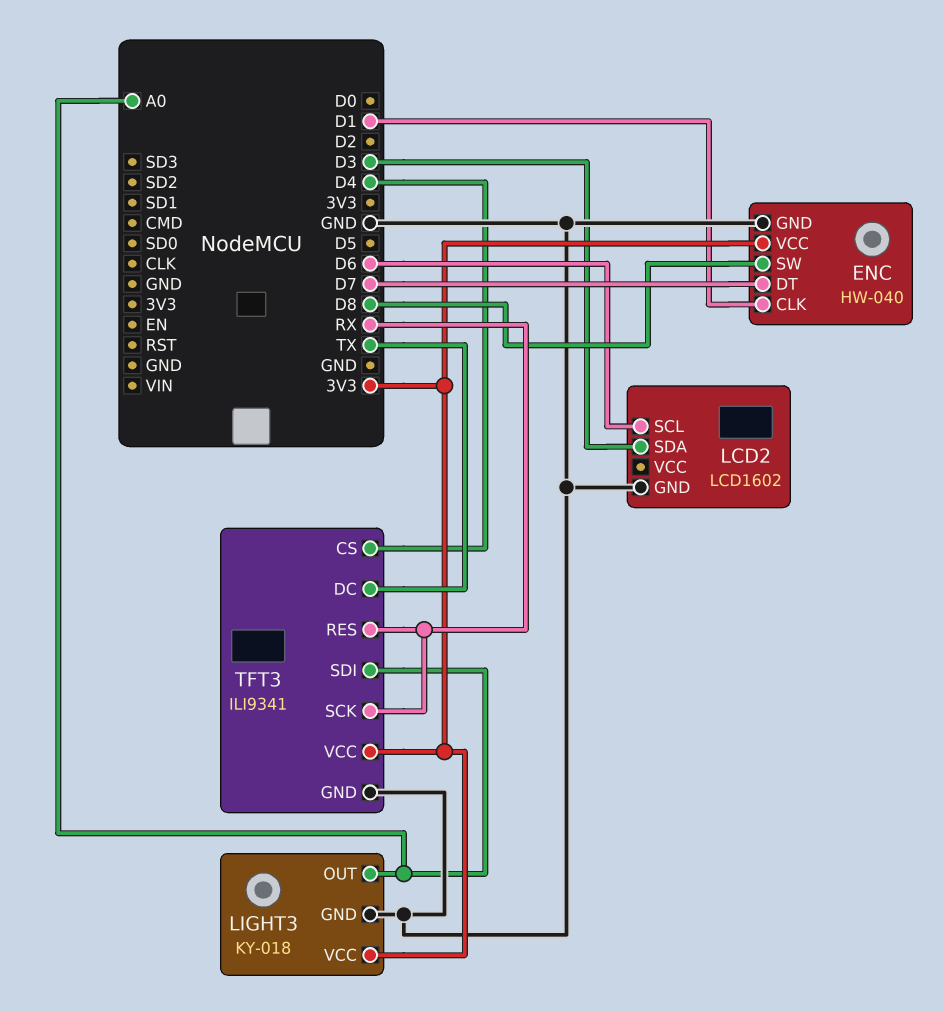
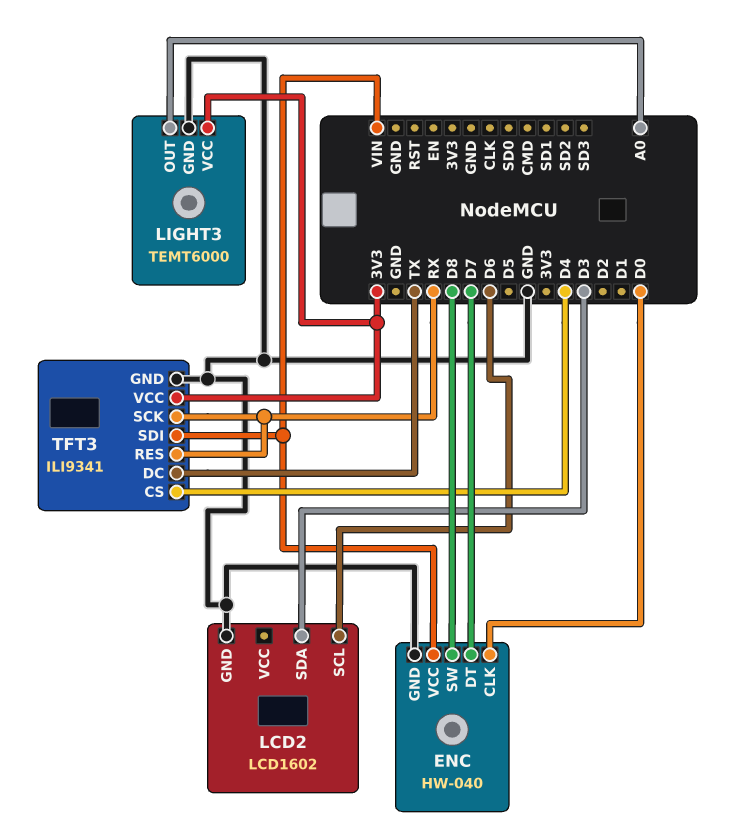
ENC pin CLK: D1 -> D0
ENC pin VCC: 3V3 -> VIN
LIGHT3: KY-018 -> TEMT6000
TFT3 pin SDI: A0 -> VIN

